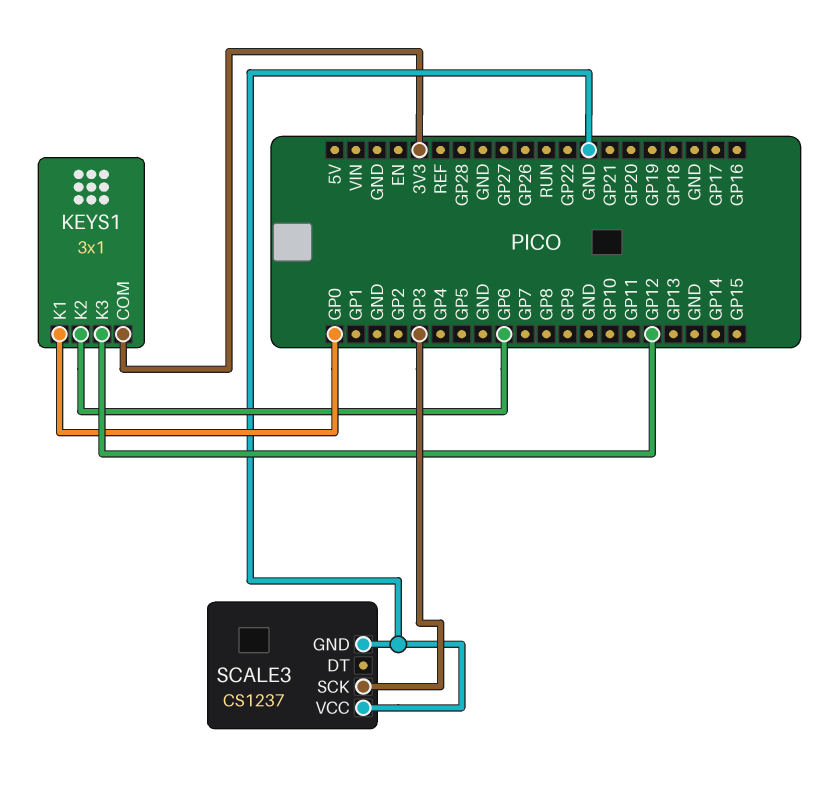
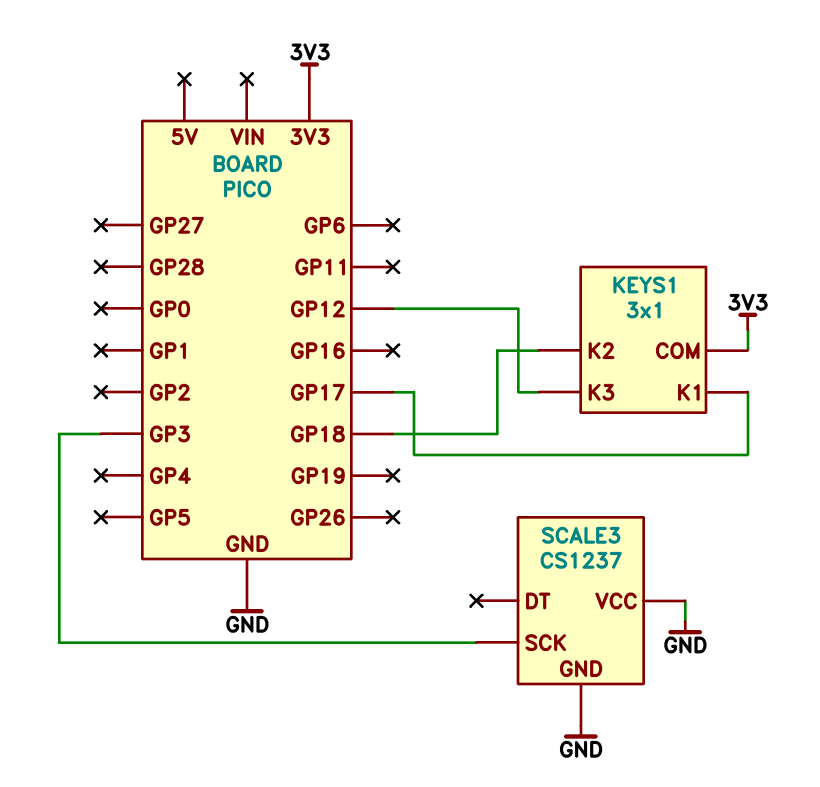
KEYS1 pin K1: GP0 -> GP17
KEYS1 pin K2: GP6 -> GP18

